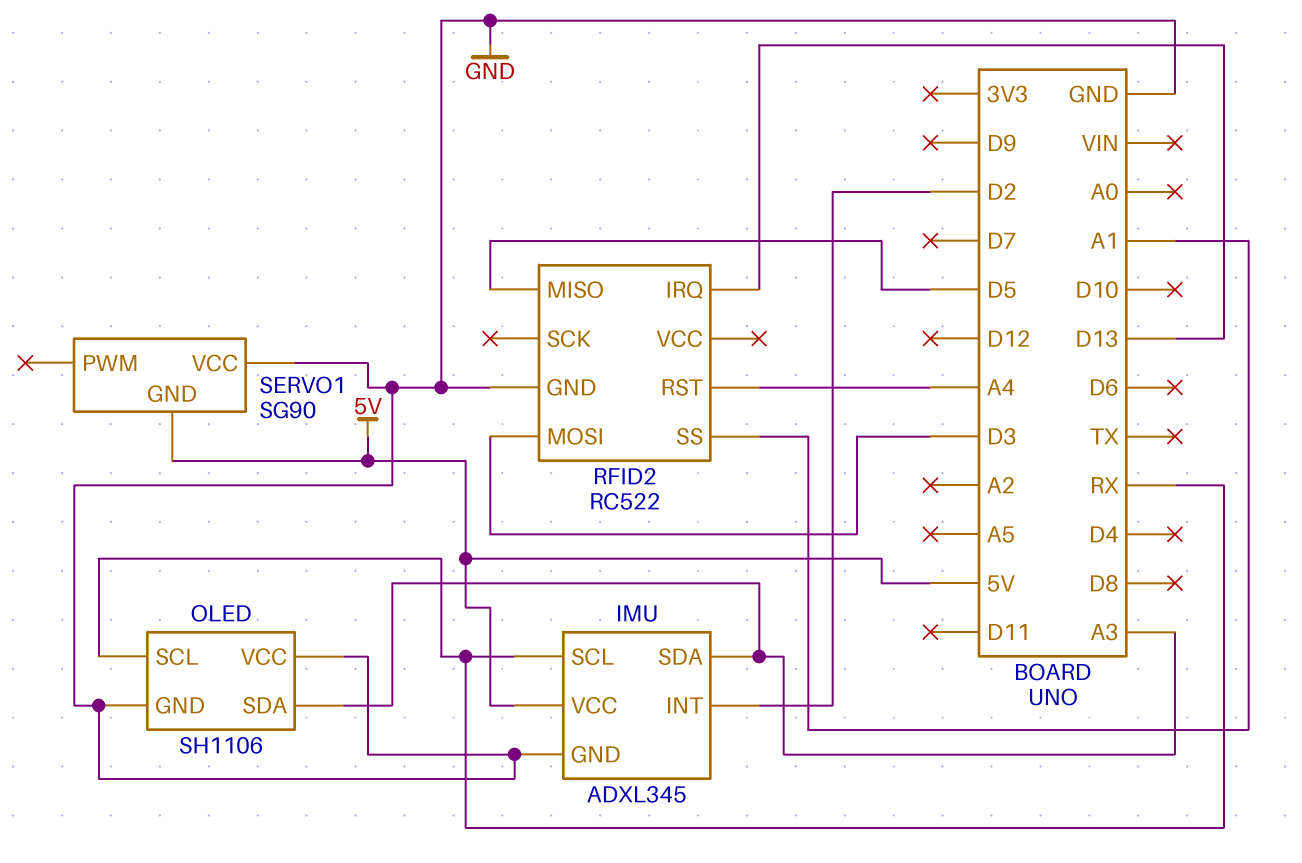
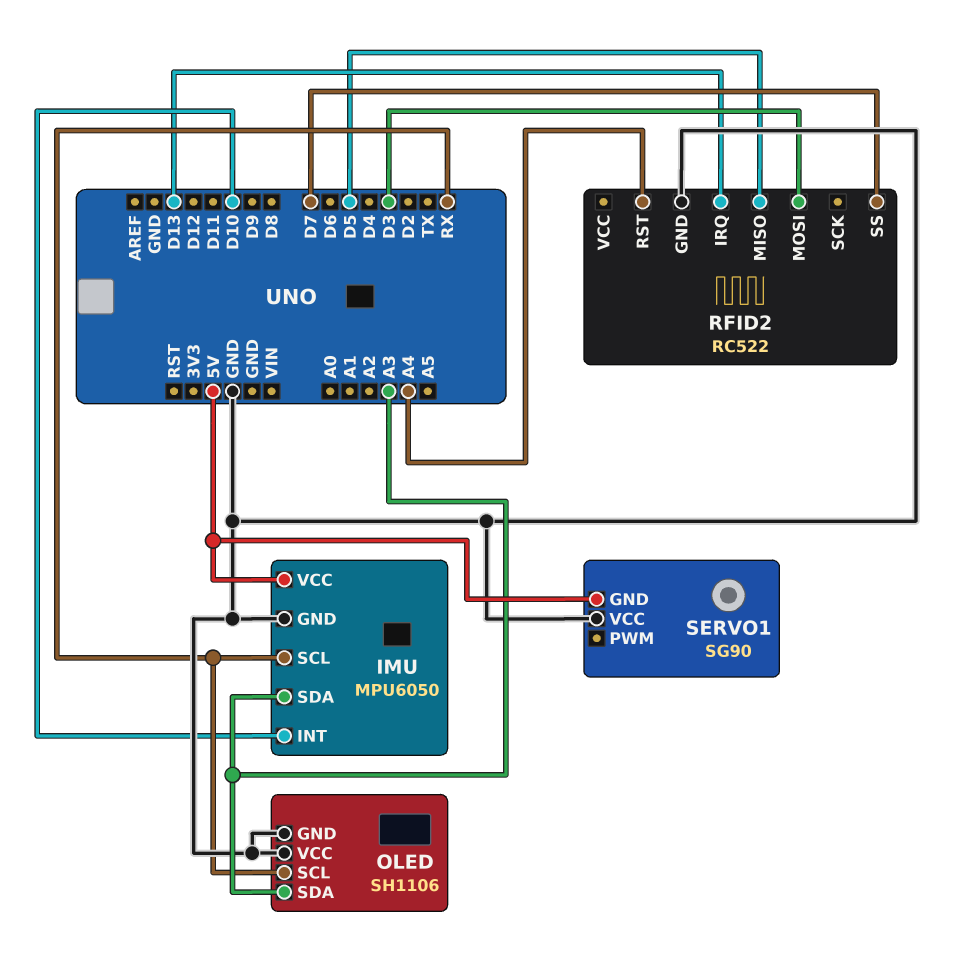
IMU: ADXL345 -> MPU6050
IMU pin INT: D2 -> D10
RFID2 pin SS: A1 -> D7

